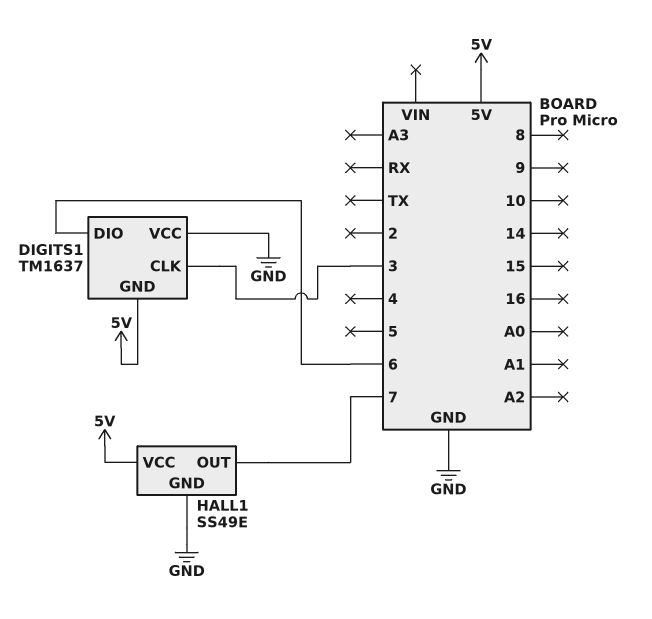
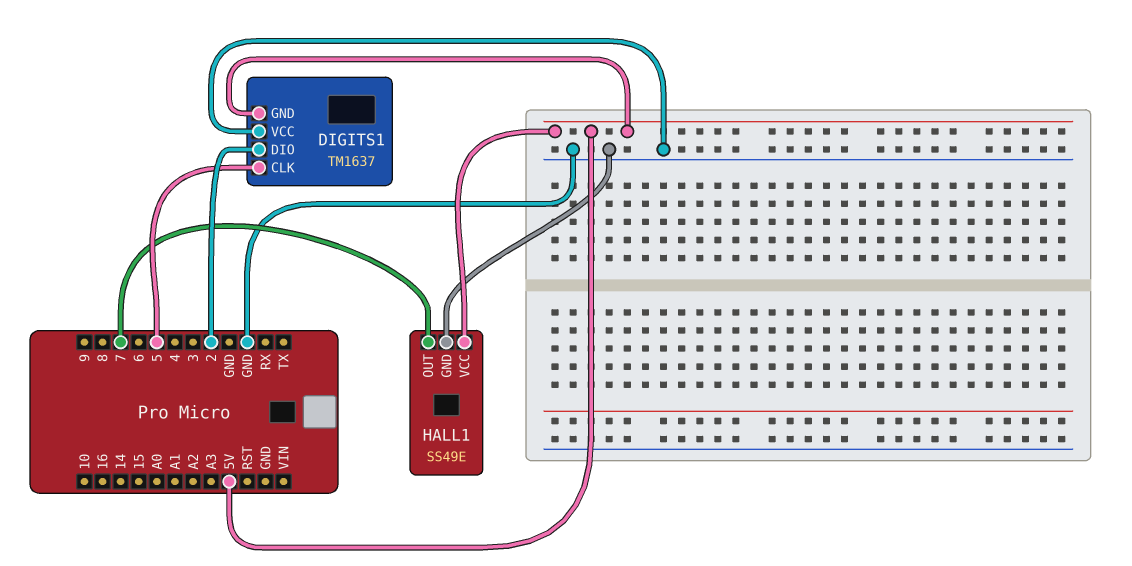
DIGITS1 pin CLK: 3 -> 5
DIGITS1 pin DIO: 6 -> 2

